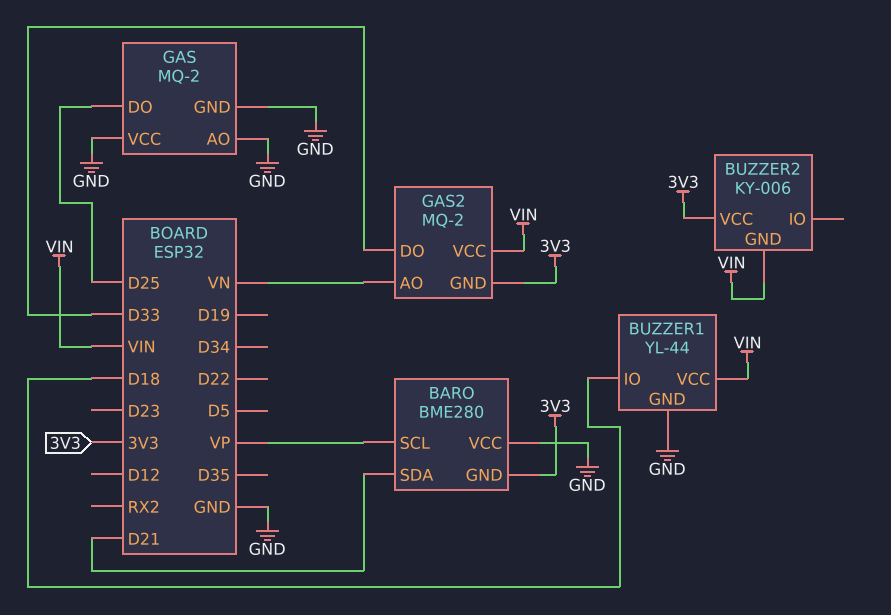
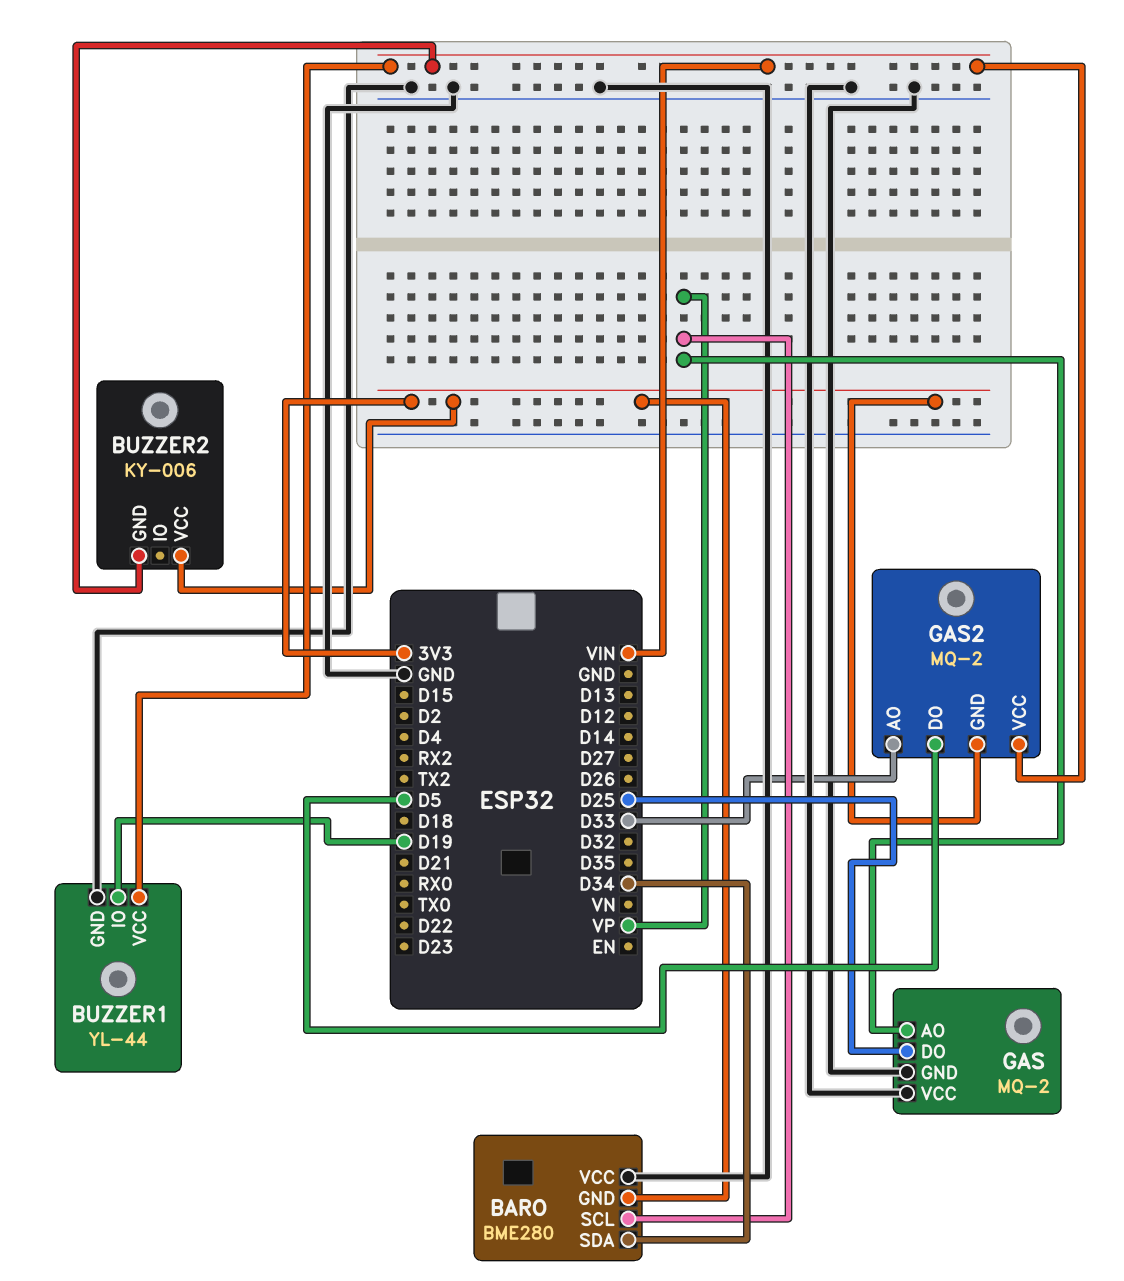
BARO pin SDA: D21 -> D34
BUZZER1 pin IO: D18 -> D19
GAS pin AO: GND -> VP
GAS2 pin AO: VN -> D33
GAS2 pin DO: D33 -> D5

